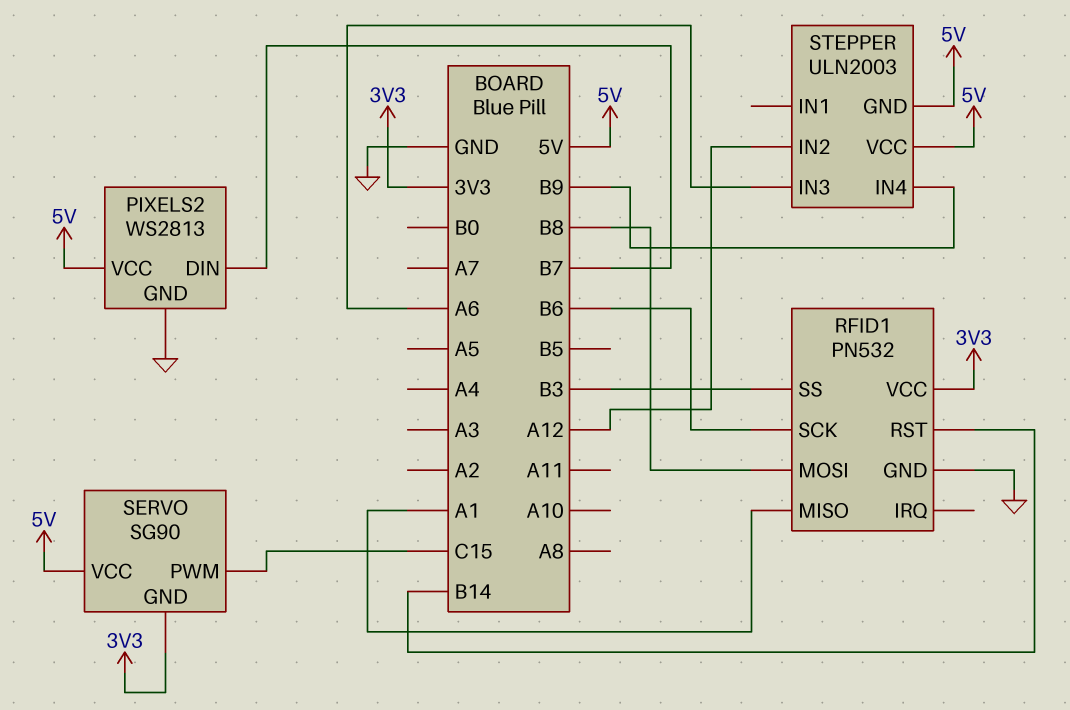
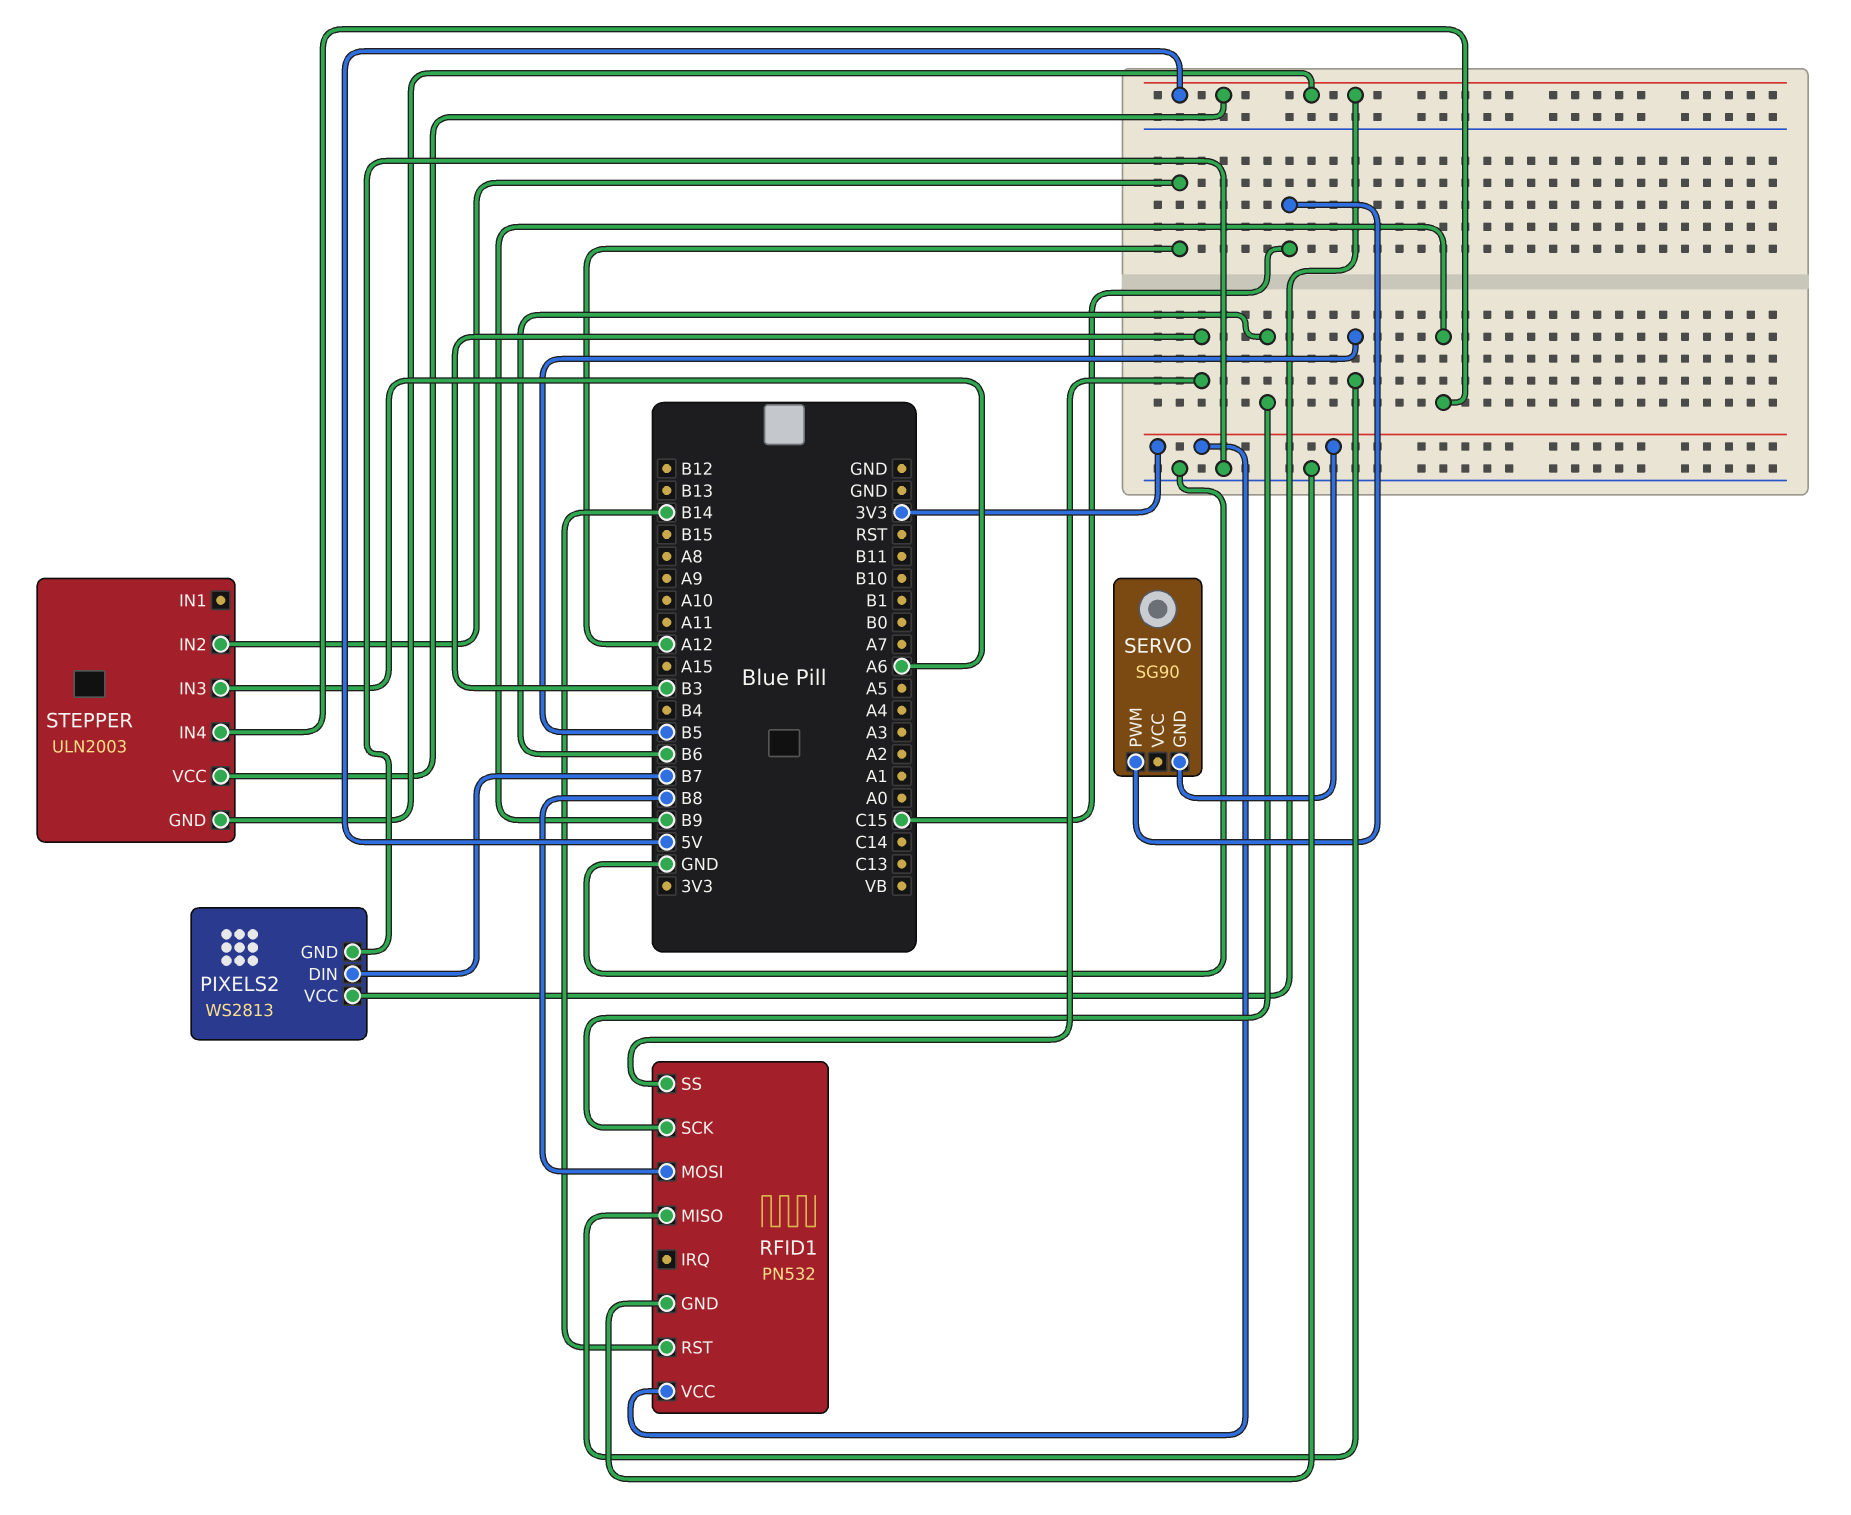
RFID1 pin MISO: A1 -> B5
SERVO pin VCC: 5V -> none

